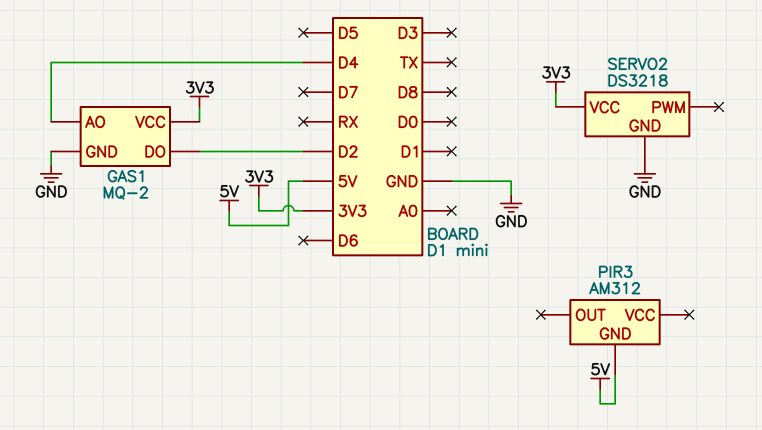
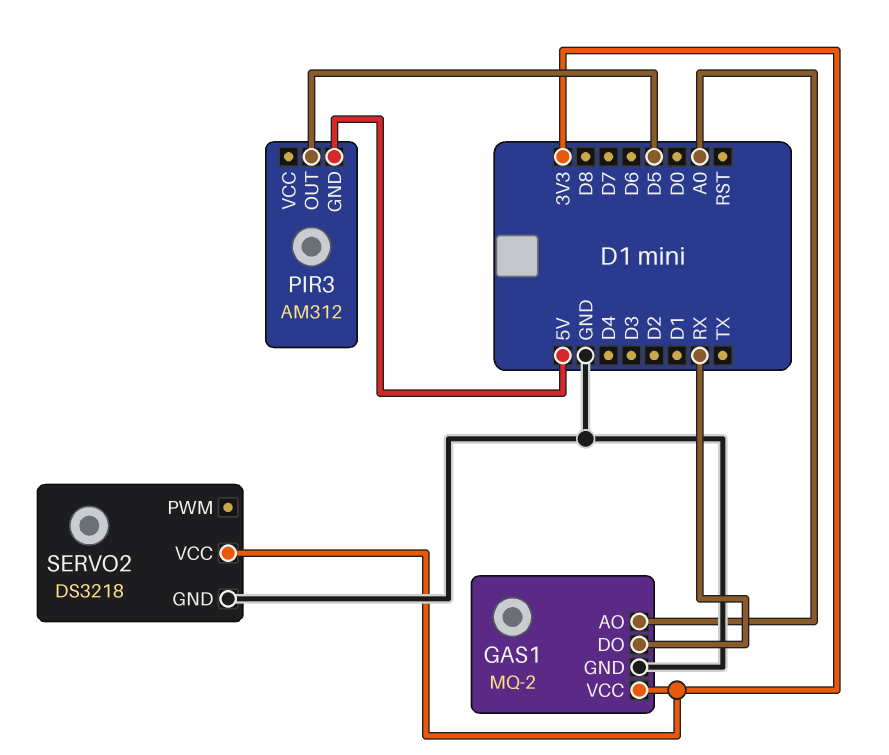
GAS1 pin AO: D4 -> A0
GAS1 pin DO: D2 -> RX
PIR3 pin OUT: none -> D5

